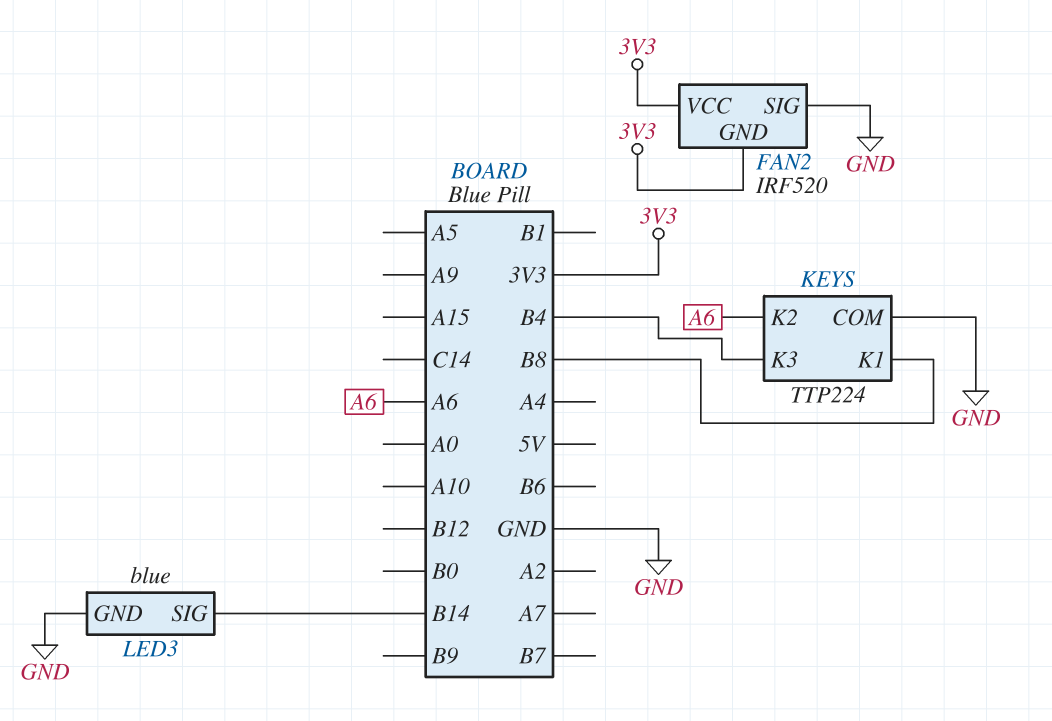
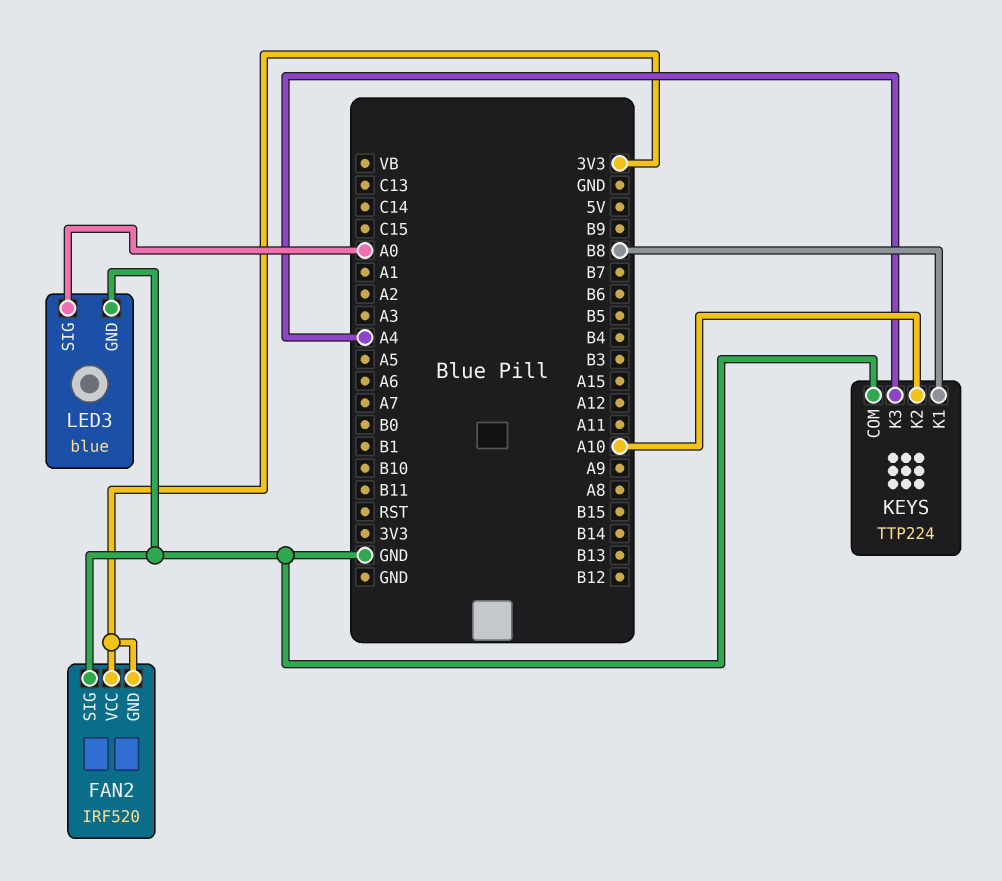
KEYS pin K2: A6 -> A10
KEYS pin K3: B4 -> A4
LED3 pin SIG: B14 -> A0

